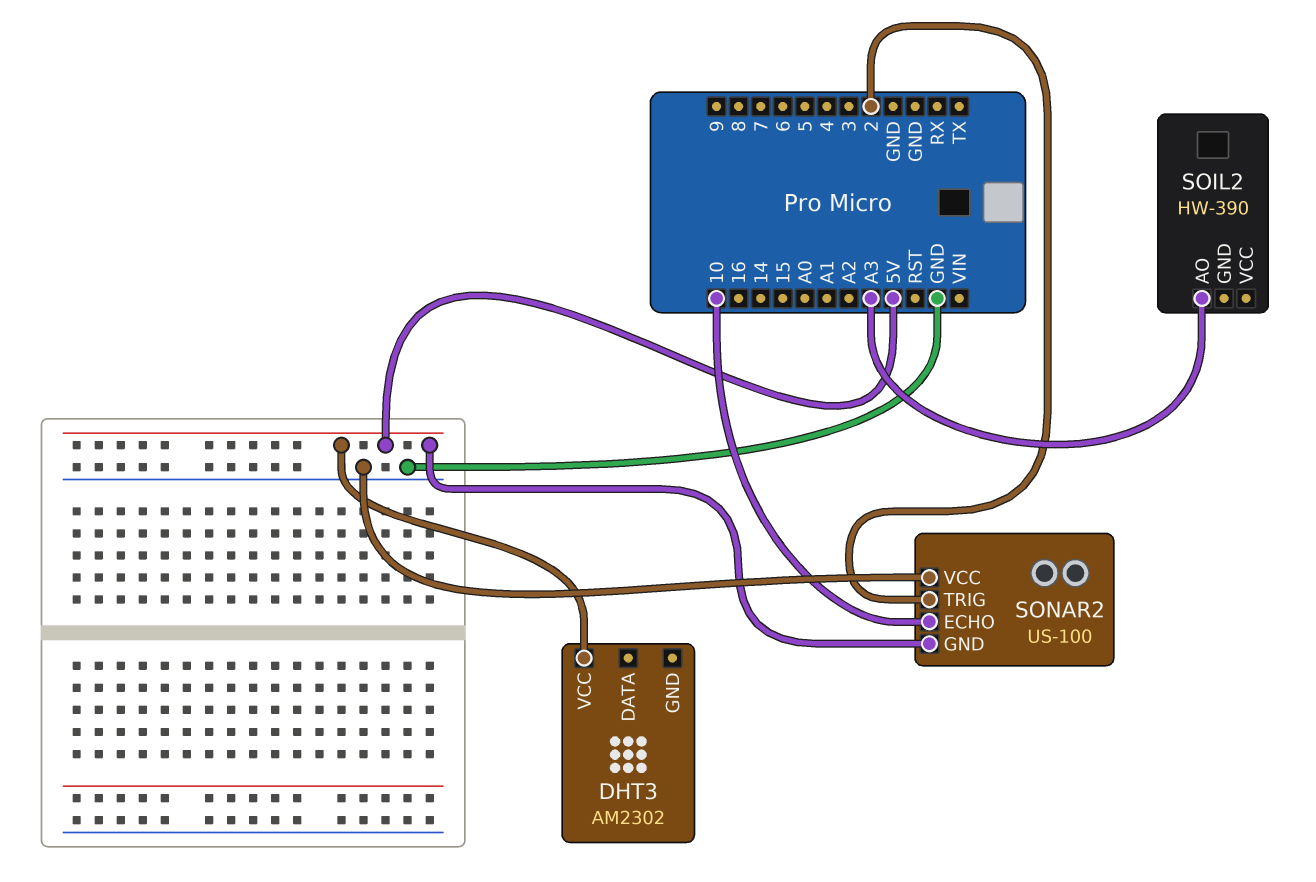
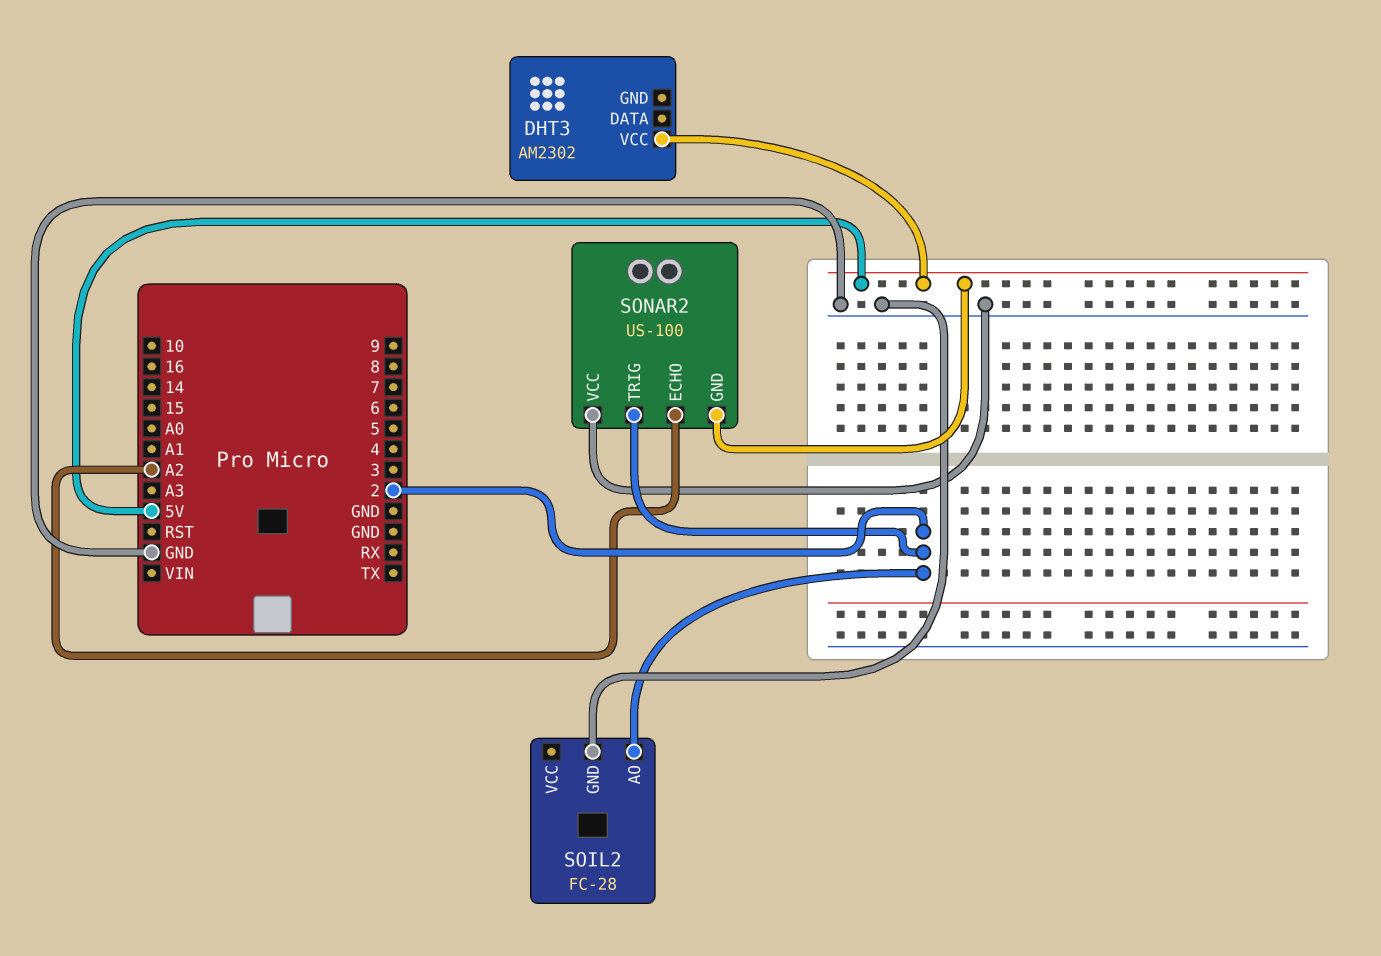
SOIL2: HW-390 -> FC-28
SOIL2 pin AO: A3 -> 2
SOIL2 pin GND: none -> GND
SONAR2 pin ECHO: 10 -> A2

